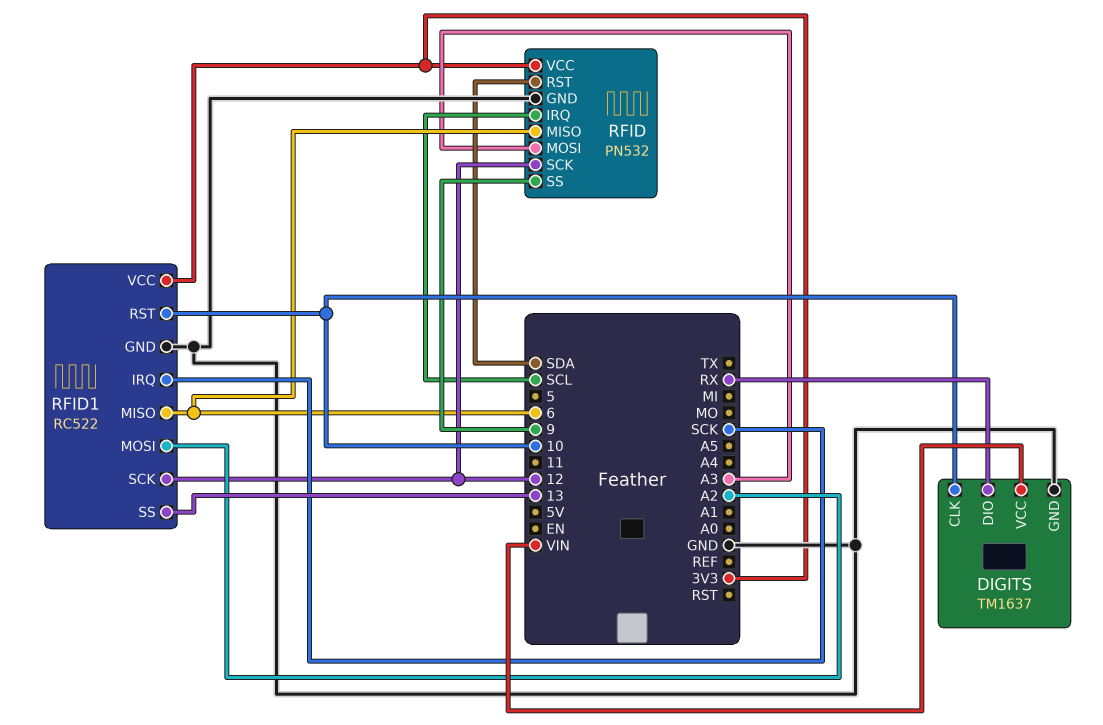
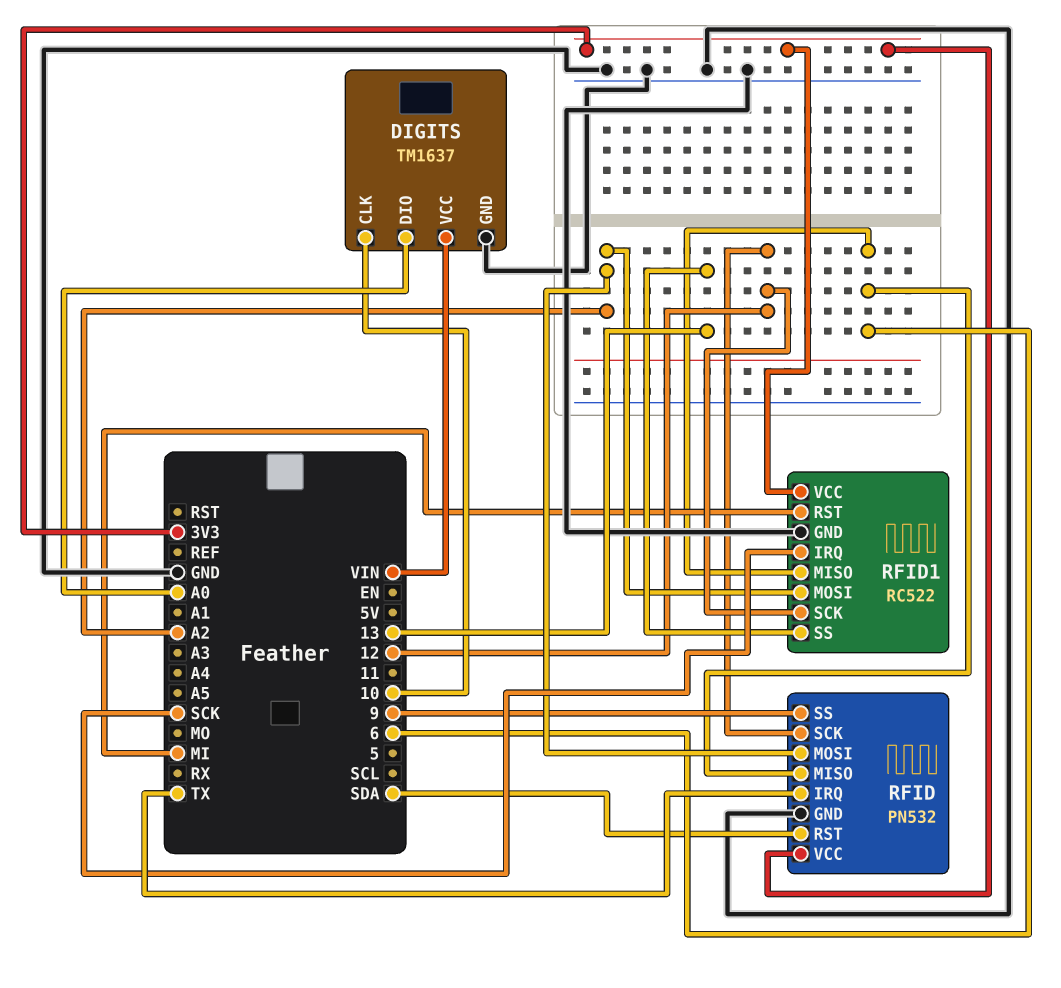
DIGITS pin DIO: RX -> A0
RFID pin IRQ: SCL -> TX
RFID pin MOSI: A3 -> A2
RFID1 pin RST: 10 -> MI

